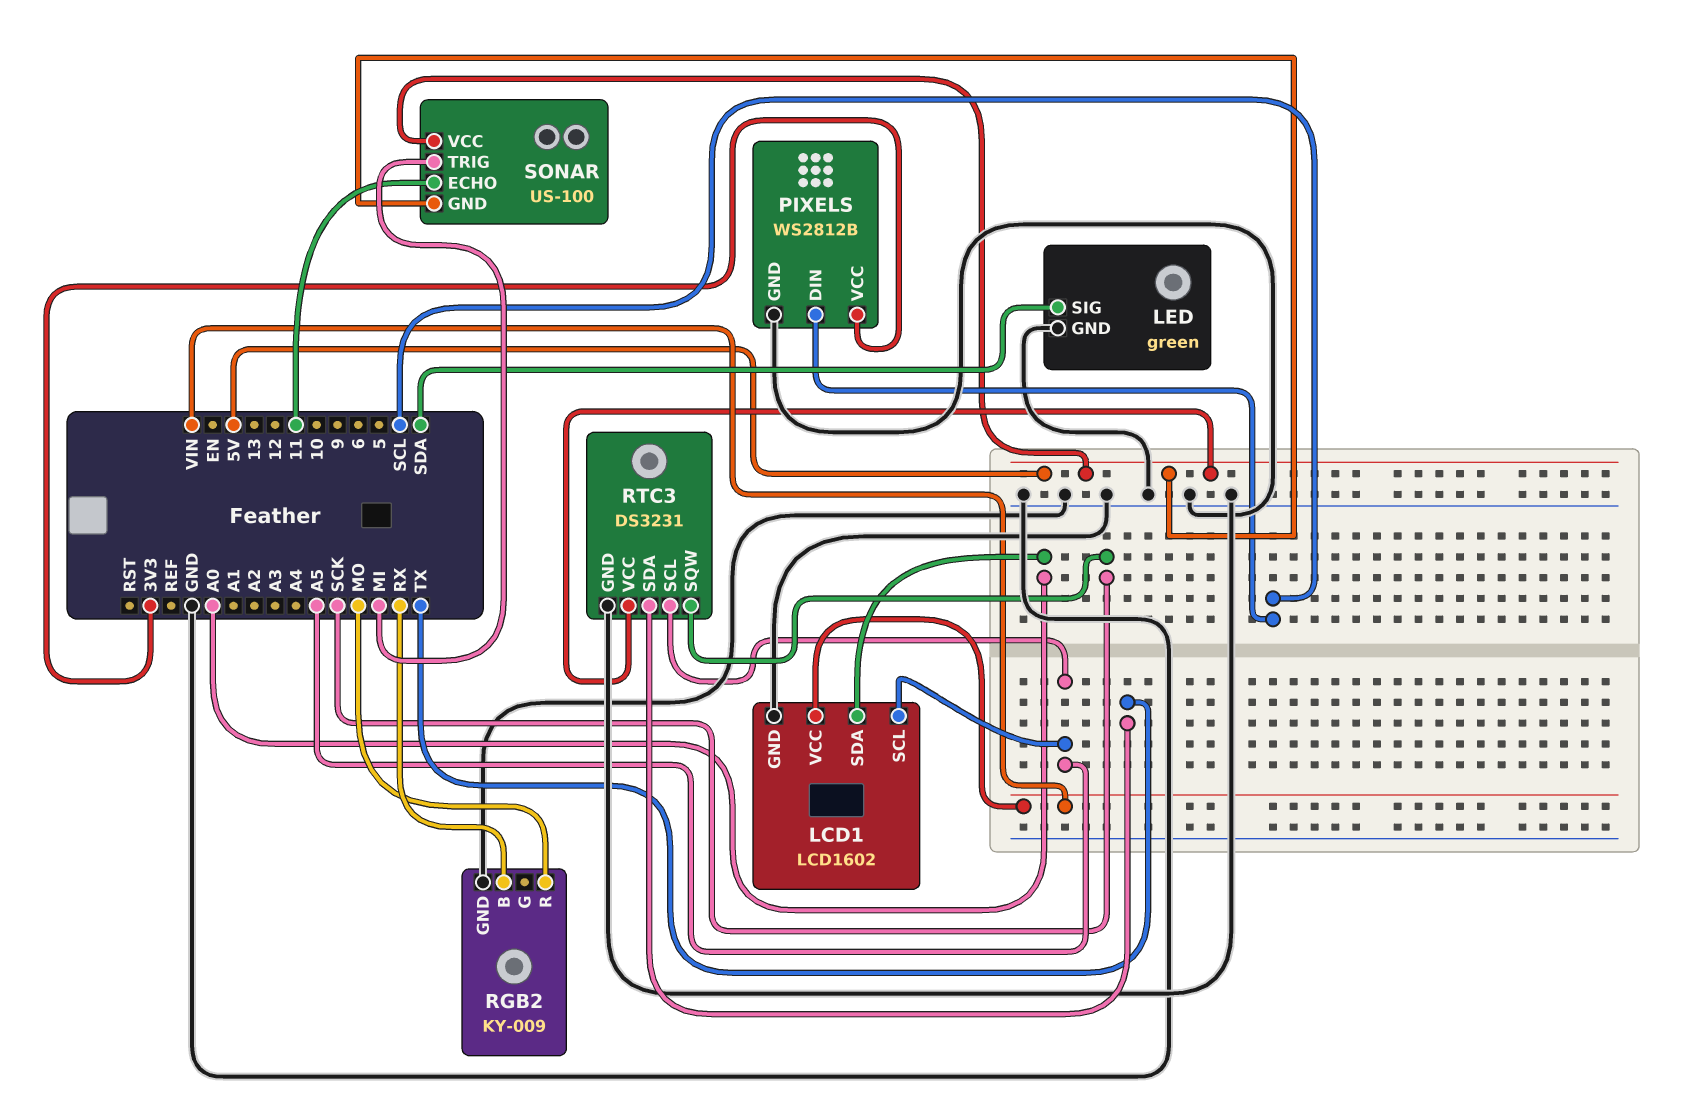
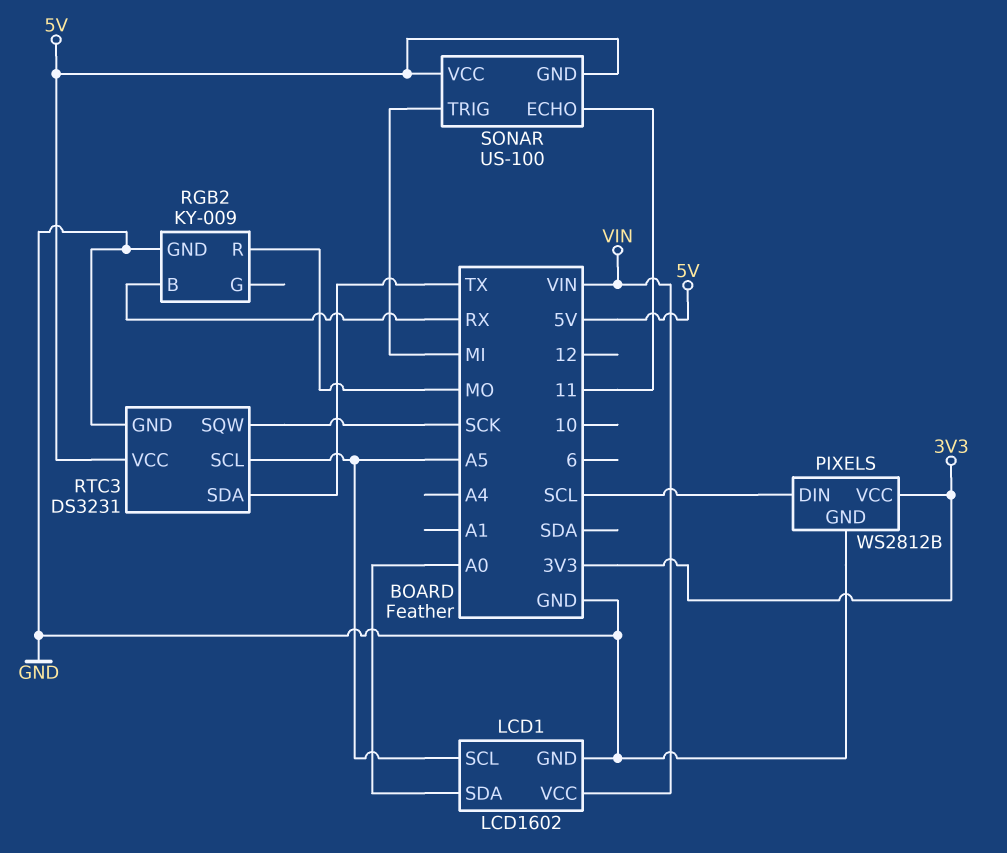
LED: green -> none
LED pin GND: GND -> none
LED pin SIG: SDA -> none

